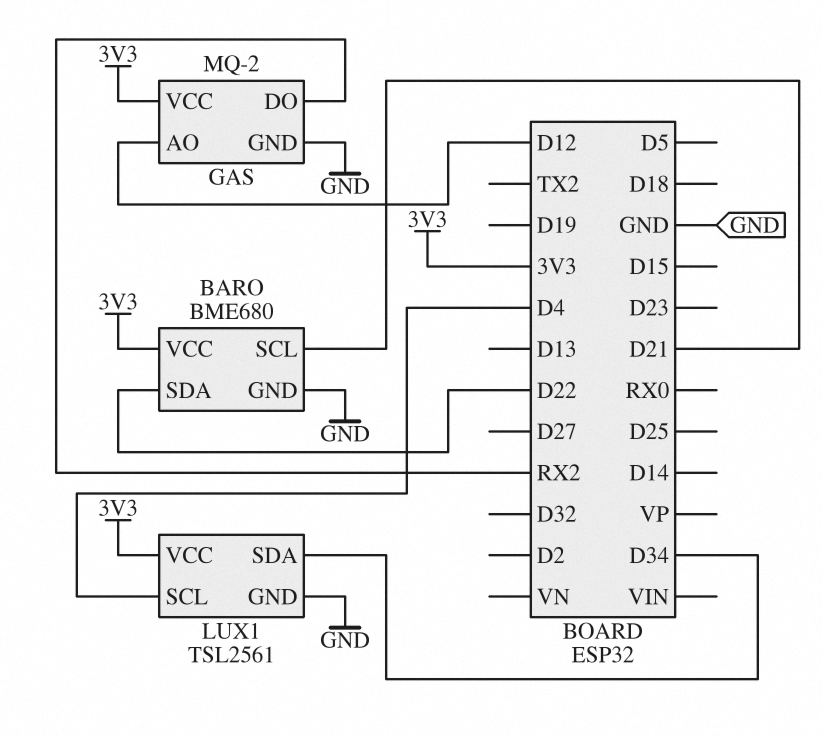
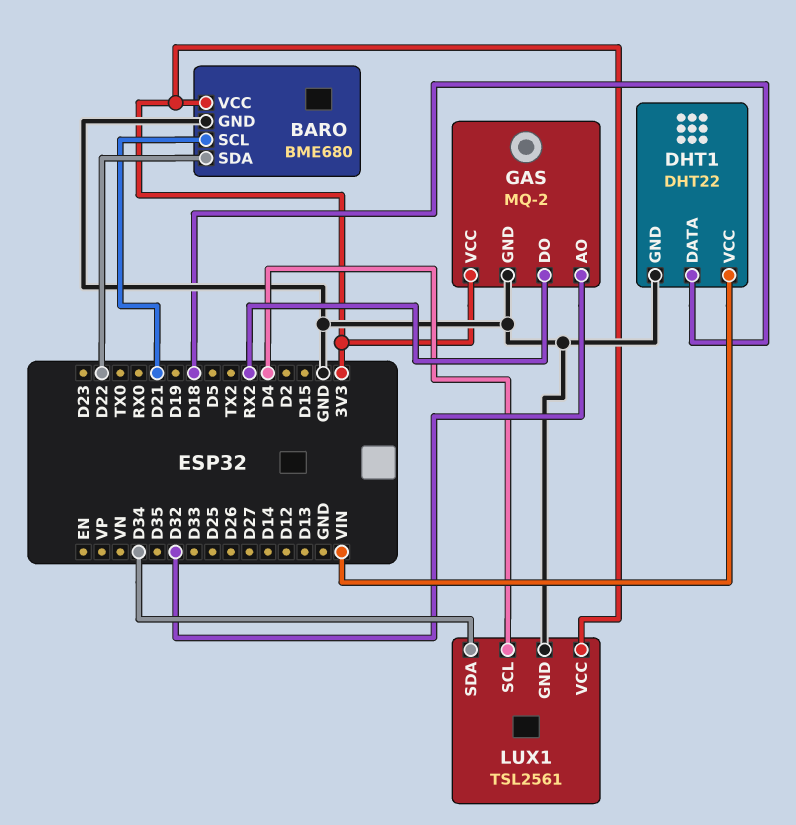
DHT1: none -> DHT22
DHT1 pin DATA: none -> D18
DHT1 pin GND: none -> GND
DHT1 pin VCC: none -> VIN
GAS pin AO: D12 -> D32

